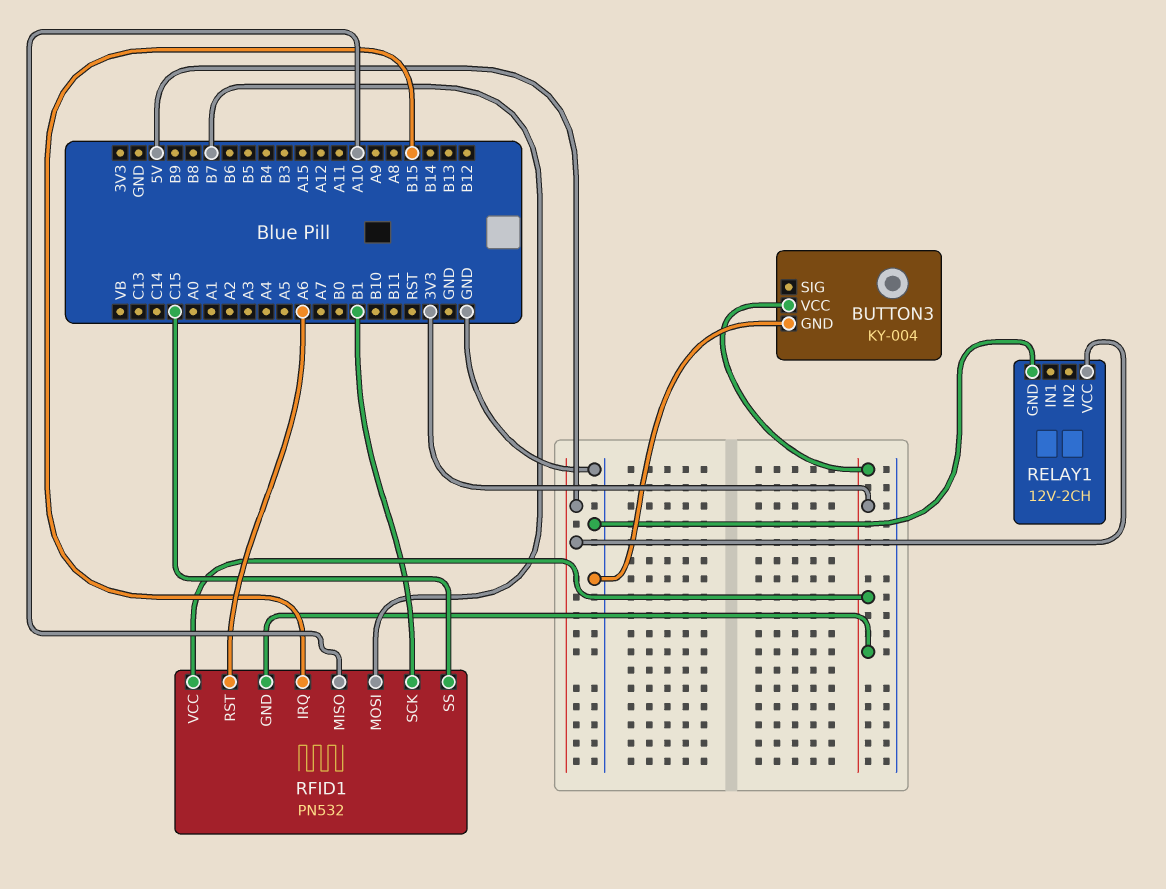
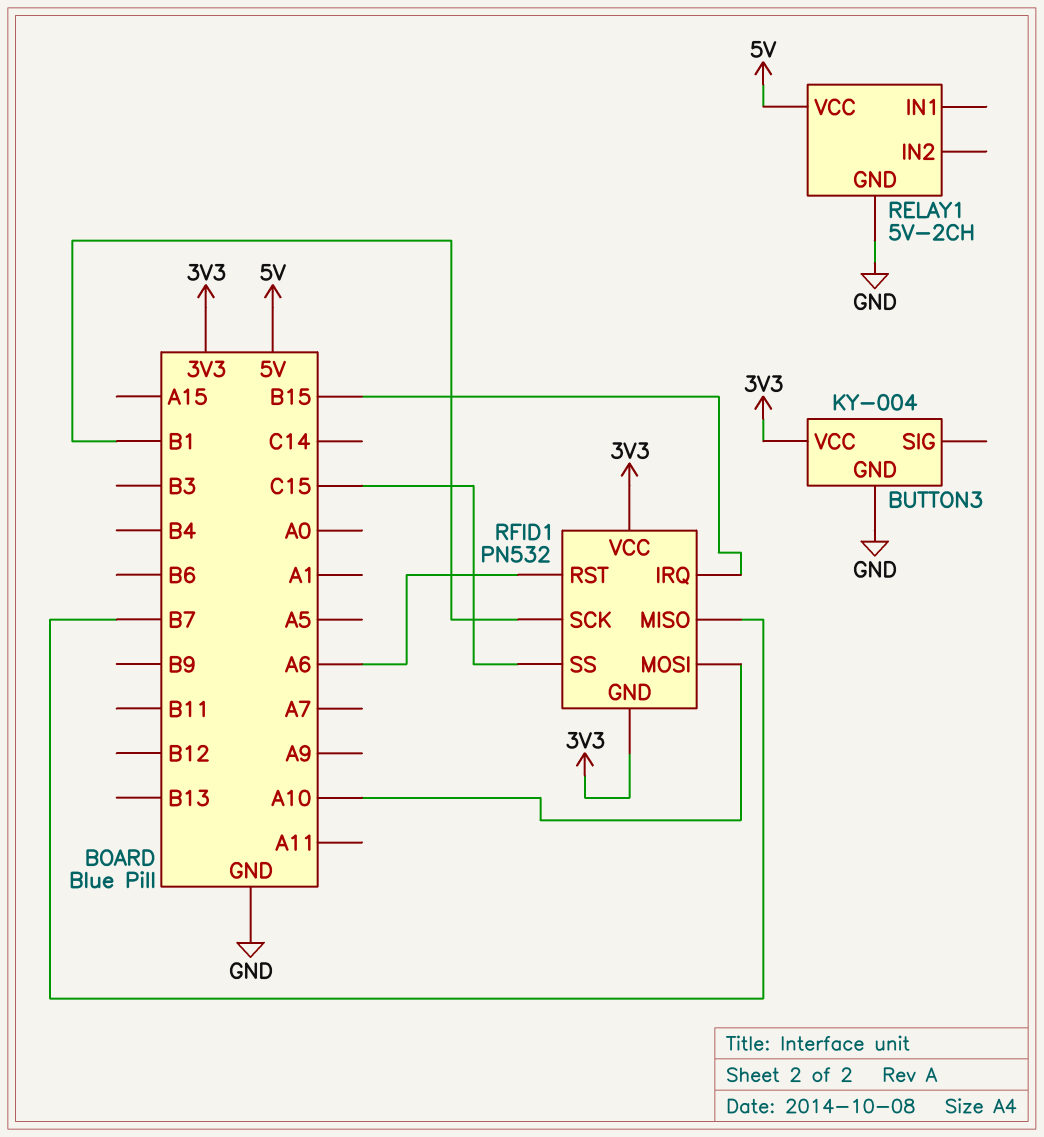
RELAY1: 12V-2CH -> 5V-2CH
RFID1 pin MISO: A10 -> B7
RFID1 pin MOSI: B7 -> A10

